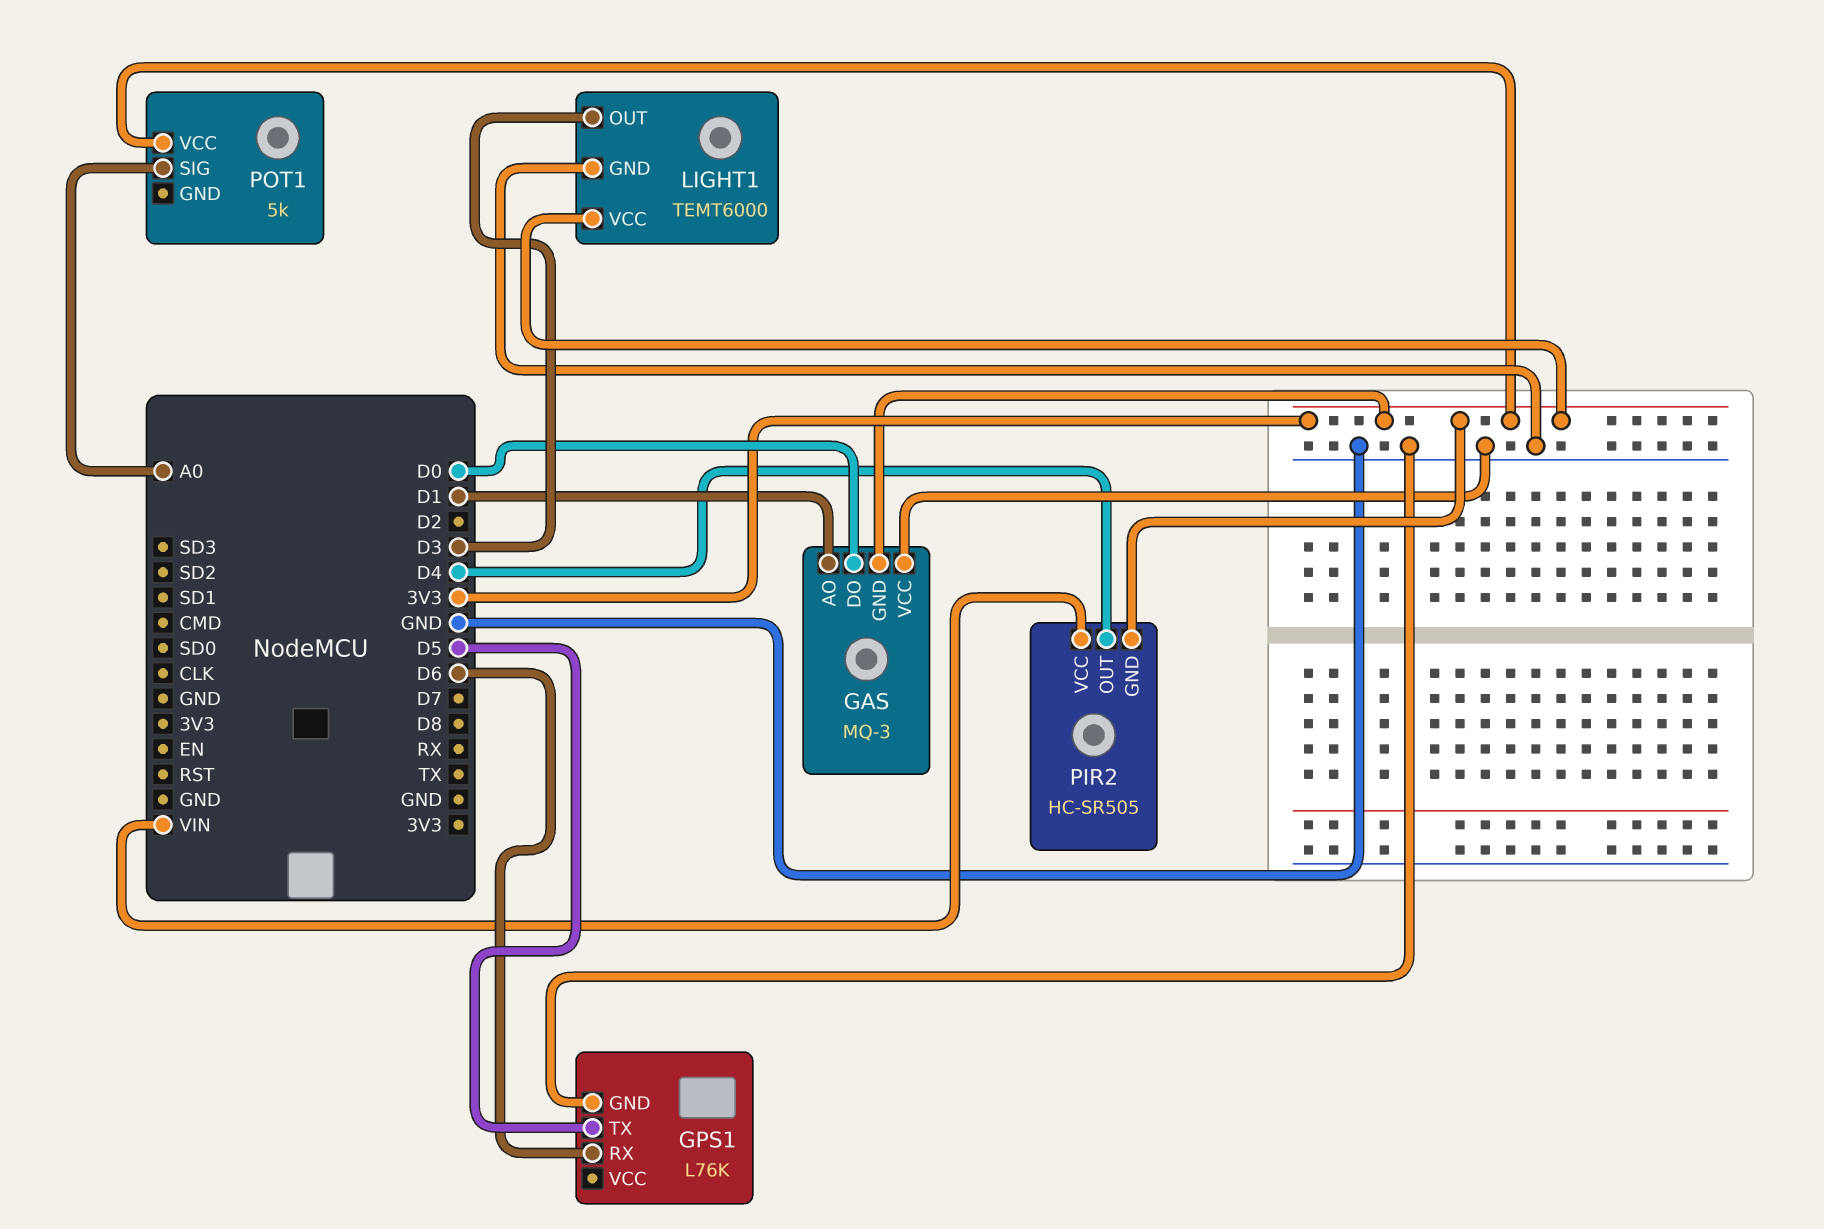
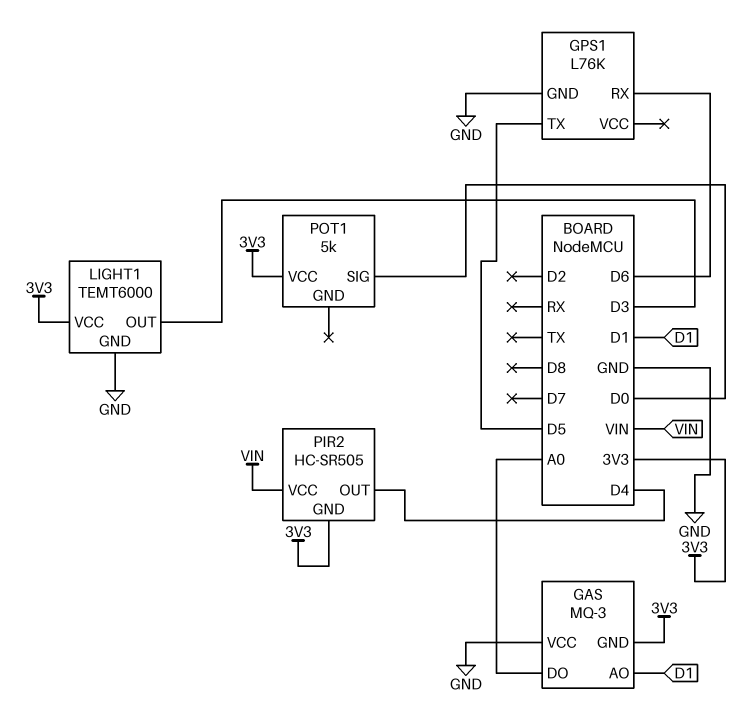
GAS pin DO: D0 -> A0
POT1 pin SIG: A0 -> D0

